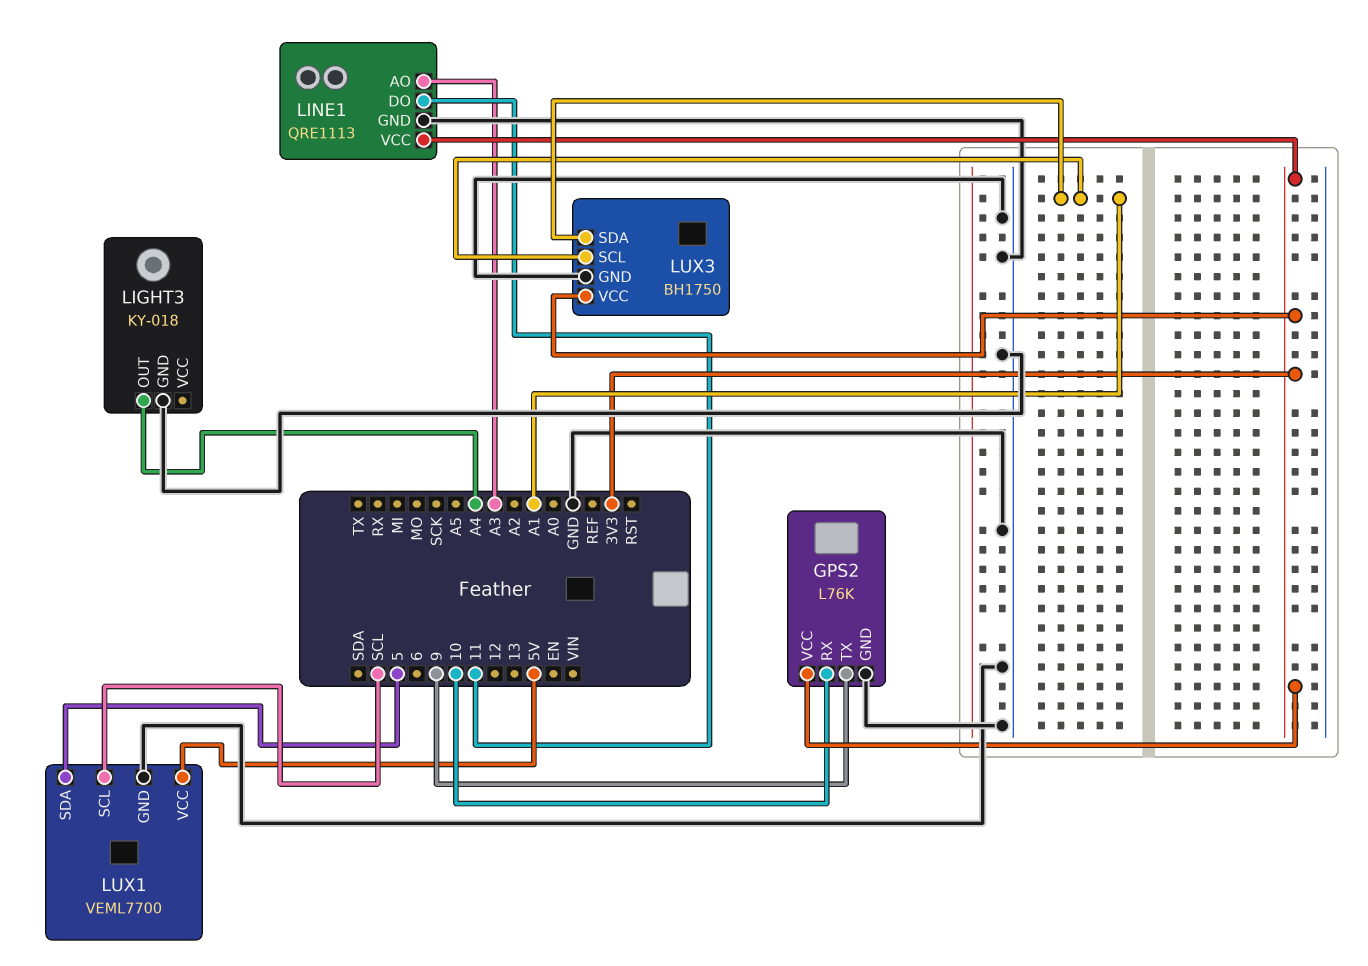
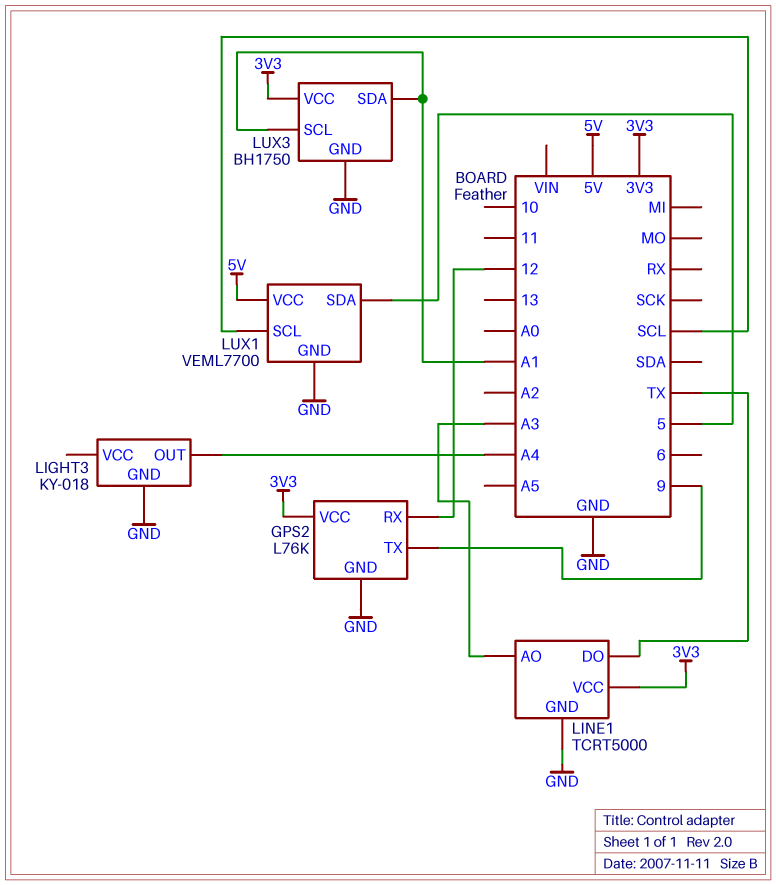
GPS2 pin RX: 10 -> 12
LINE1: QRE1113 -> TCRT5000
LINE1 pin DO: 11 -> TX

